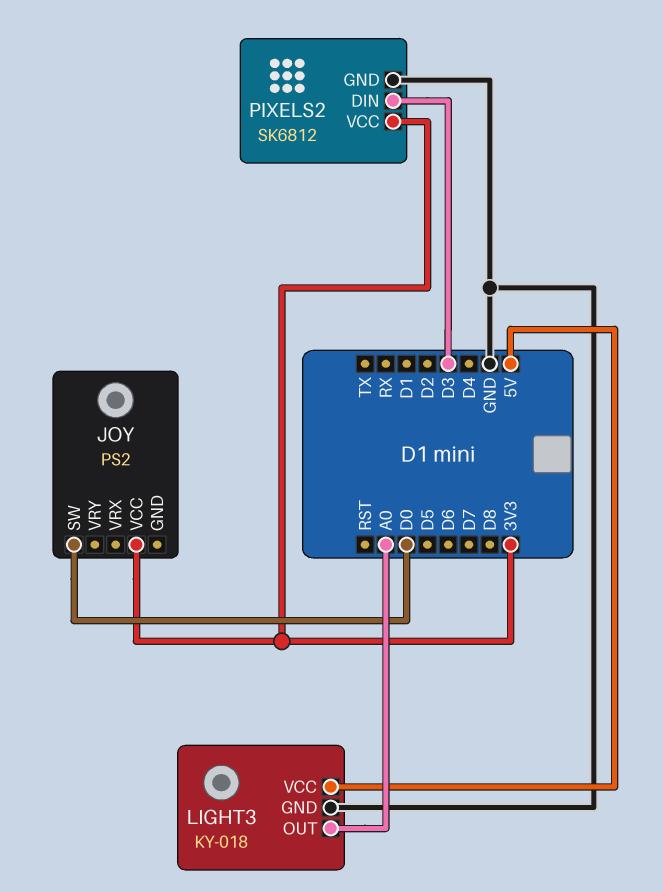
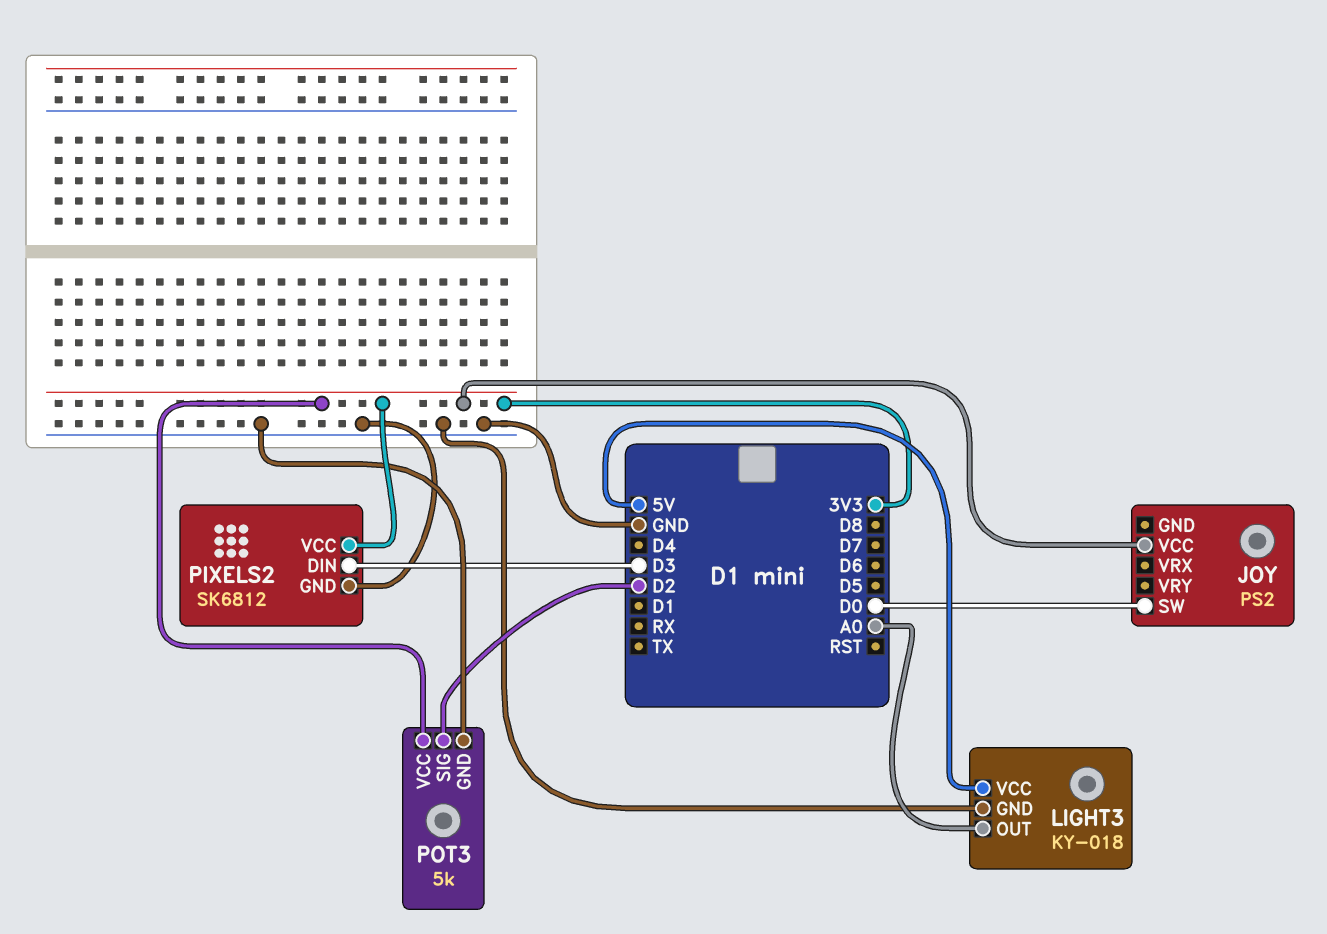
POT3: none -> 5k
POT3 pin GND: none -> GND
POT3 pin SIG: none -> D2
POT3 pin VCC: none -> 3V3

